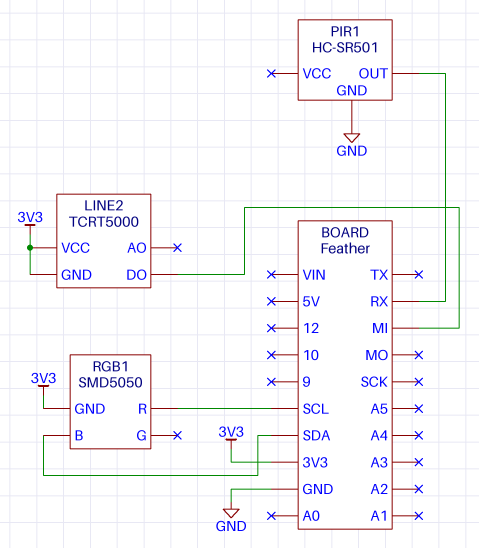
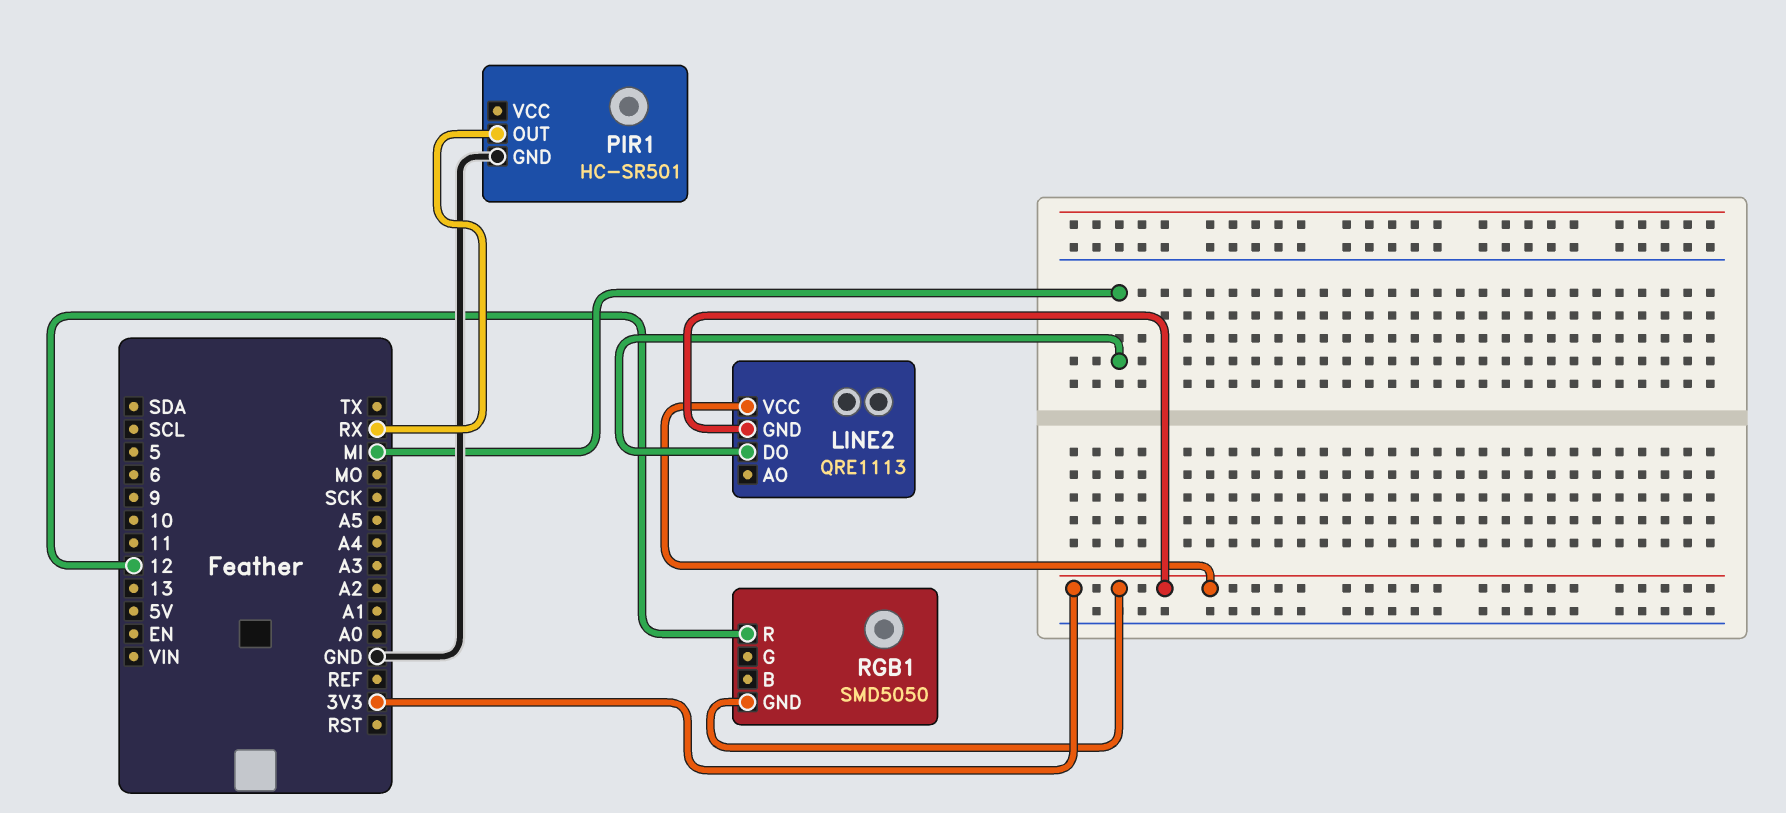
LINE2: TCRT5000 -> QRE1113
RGB1 pin B: SDA -> none
RGB1 pin R: SCL -> 12

